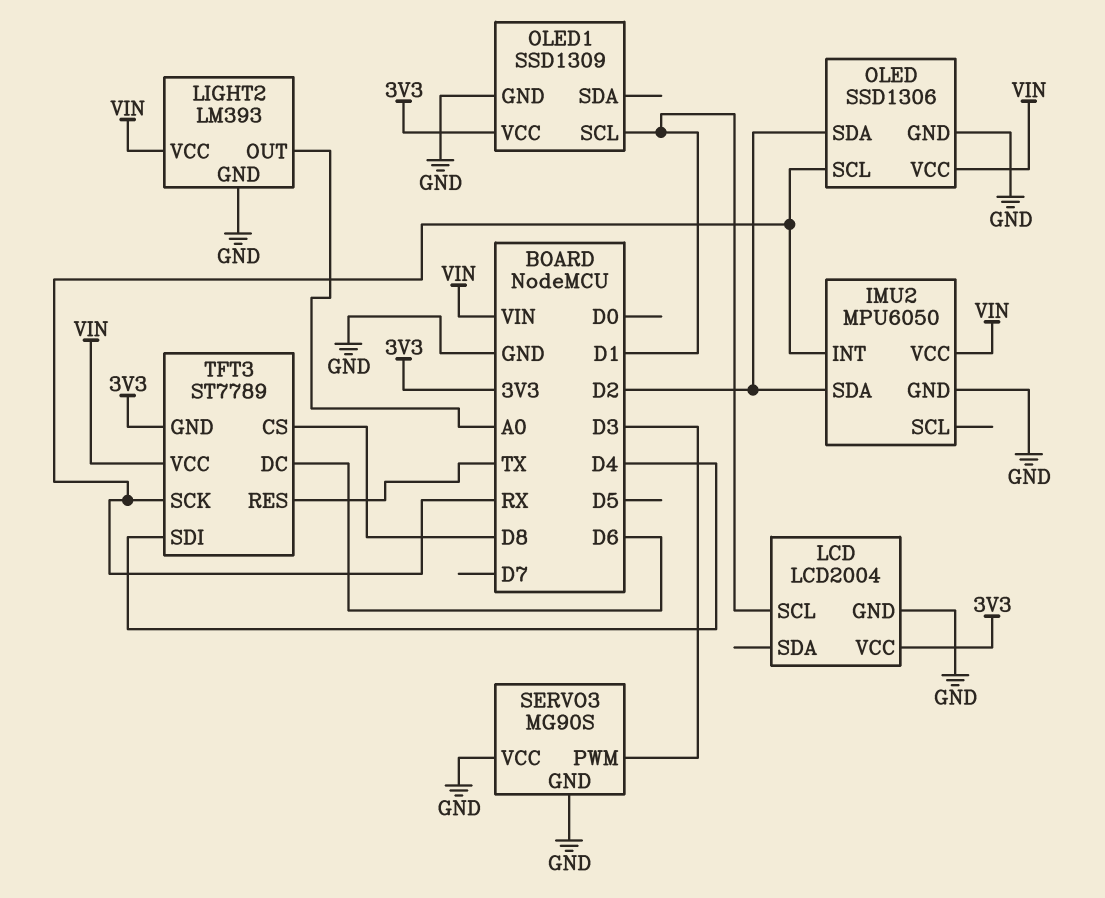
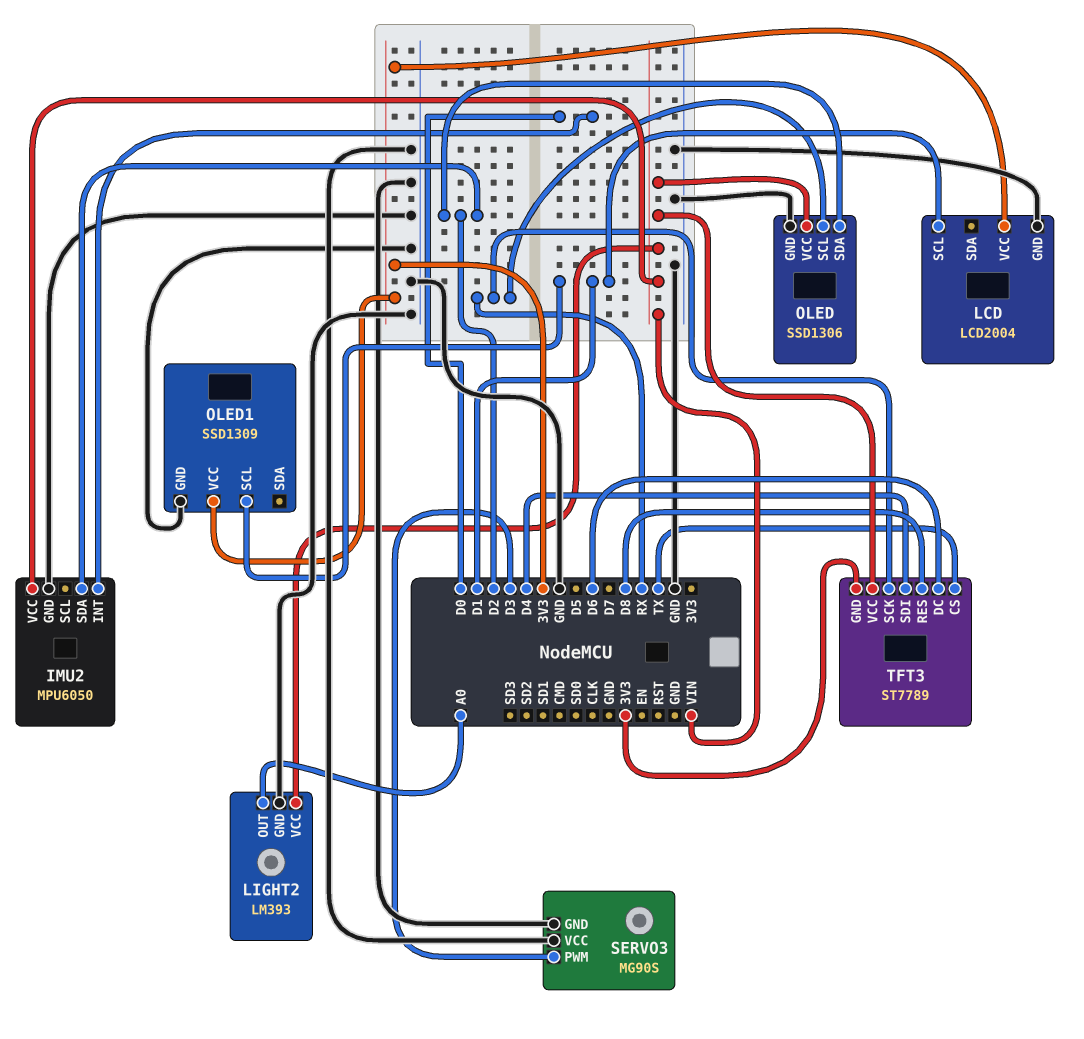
IMU2 pin INT: RX -> D0
TFT3 pin CS: D8 -> TX
TFT3 pin RES: TX -> D8

